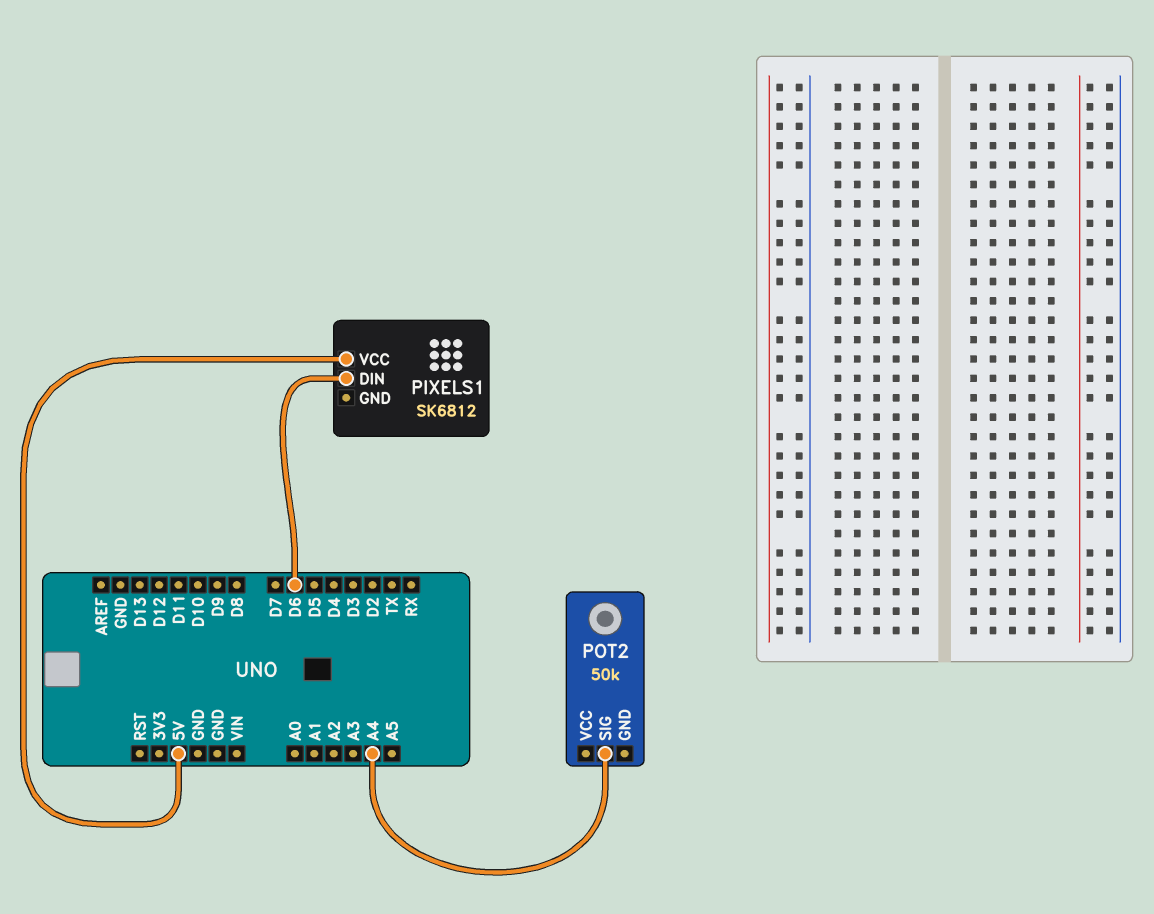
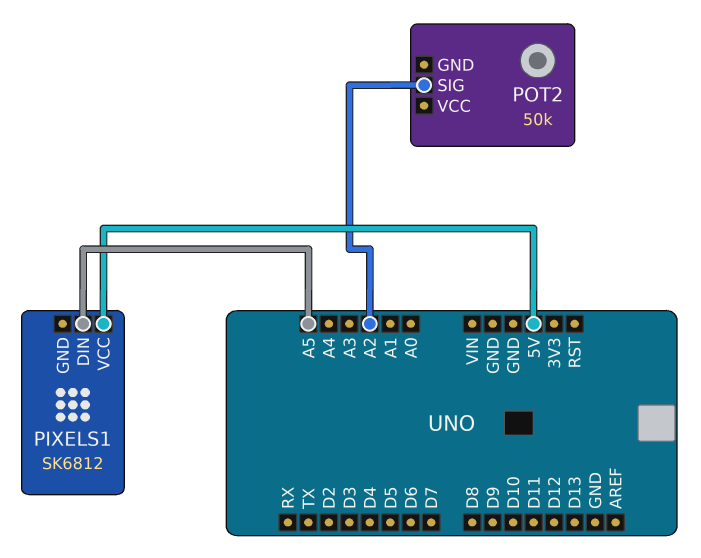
PIXELS1 pin DIN: D6 -> A5
POT2 pin SIG: A4 -> A2

